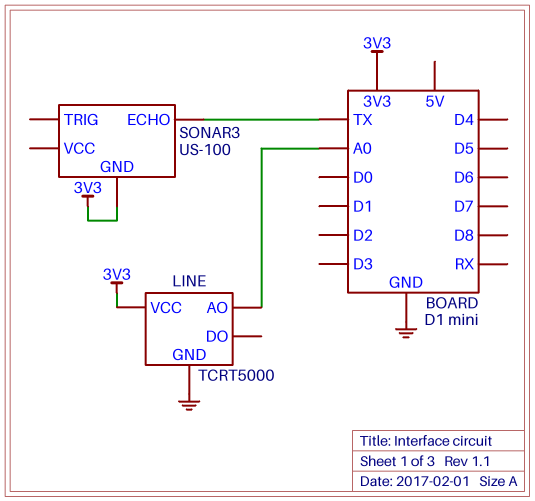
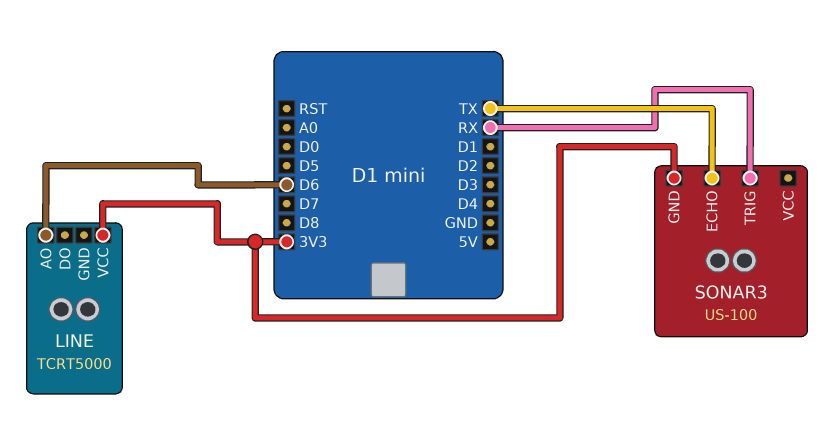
LINE pin AO: A0 -> D6
LINE pin GND: GND -> none
SONAR3 pin TRIG: none -> RX

